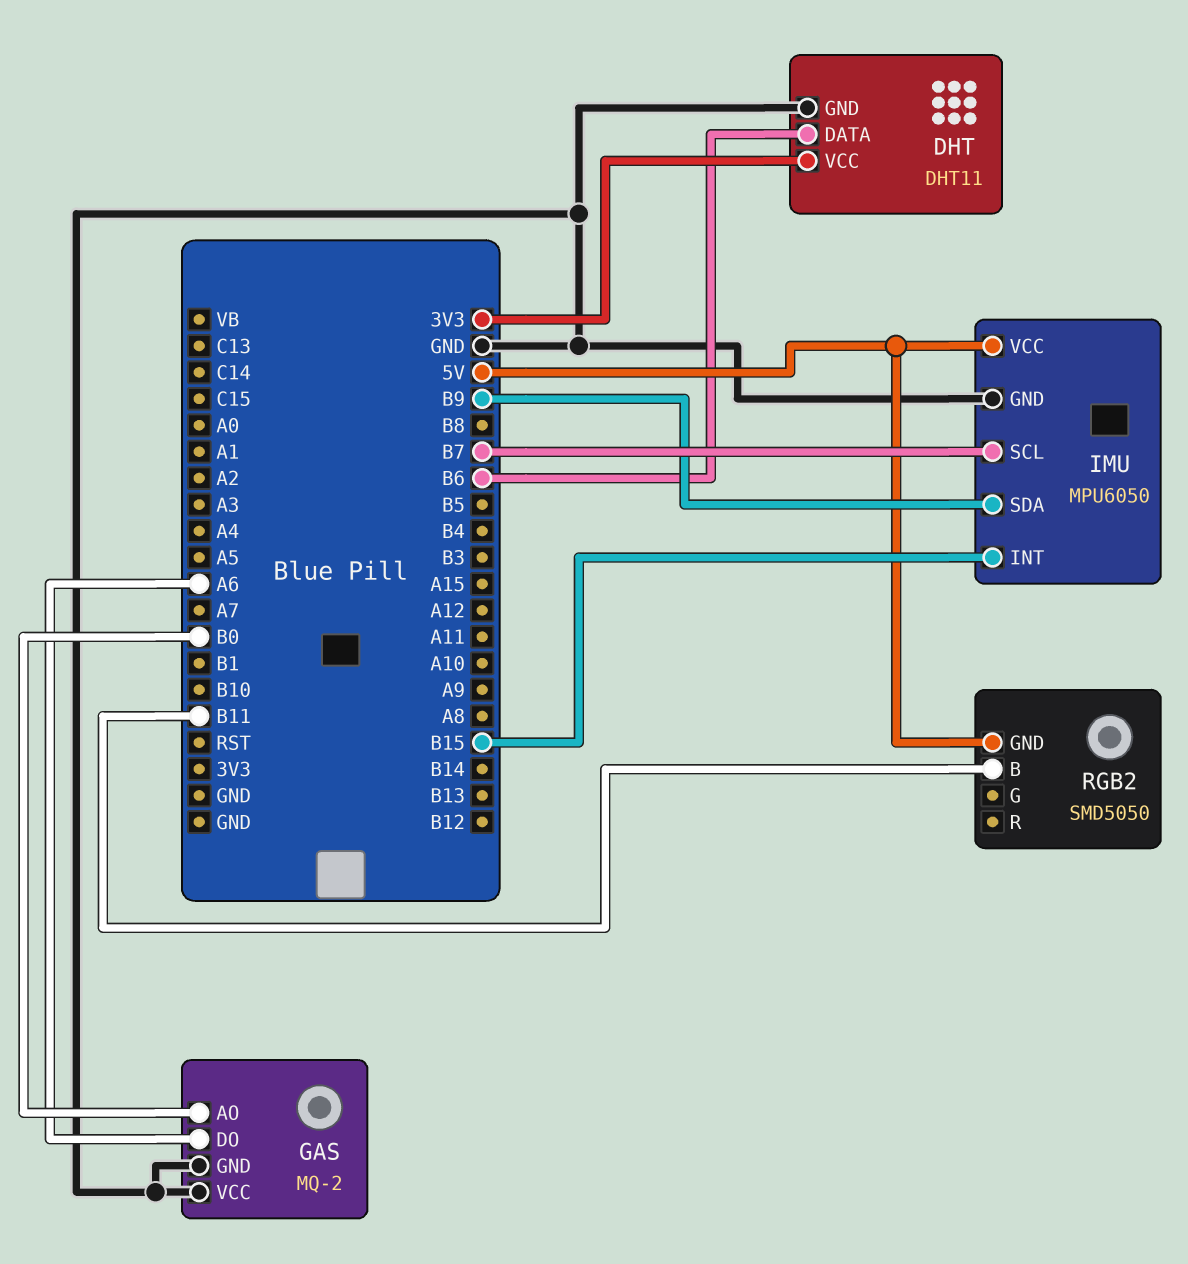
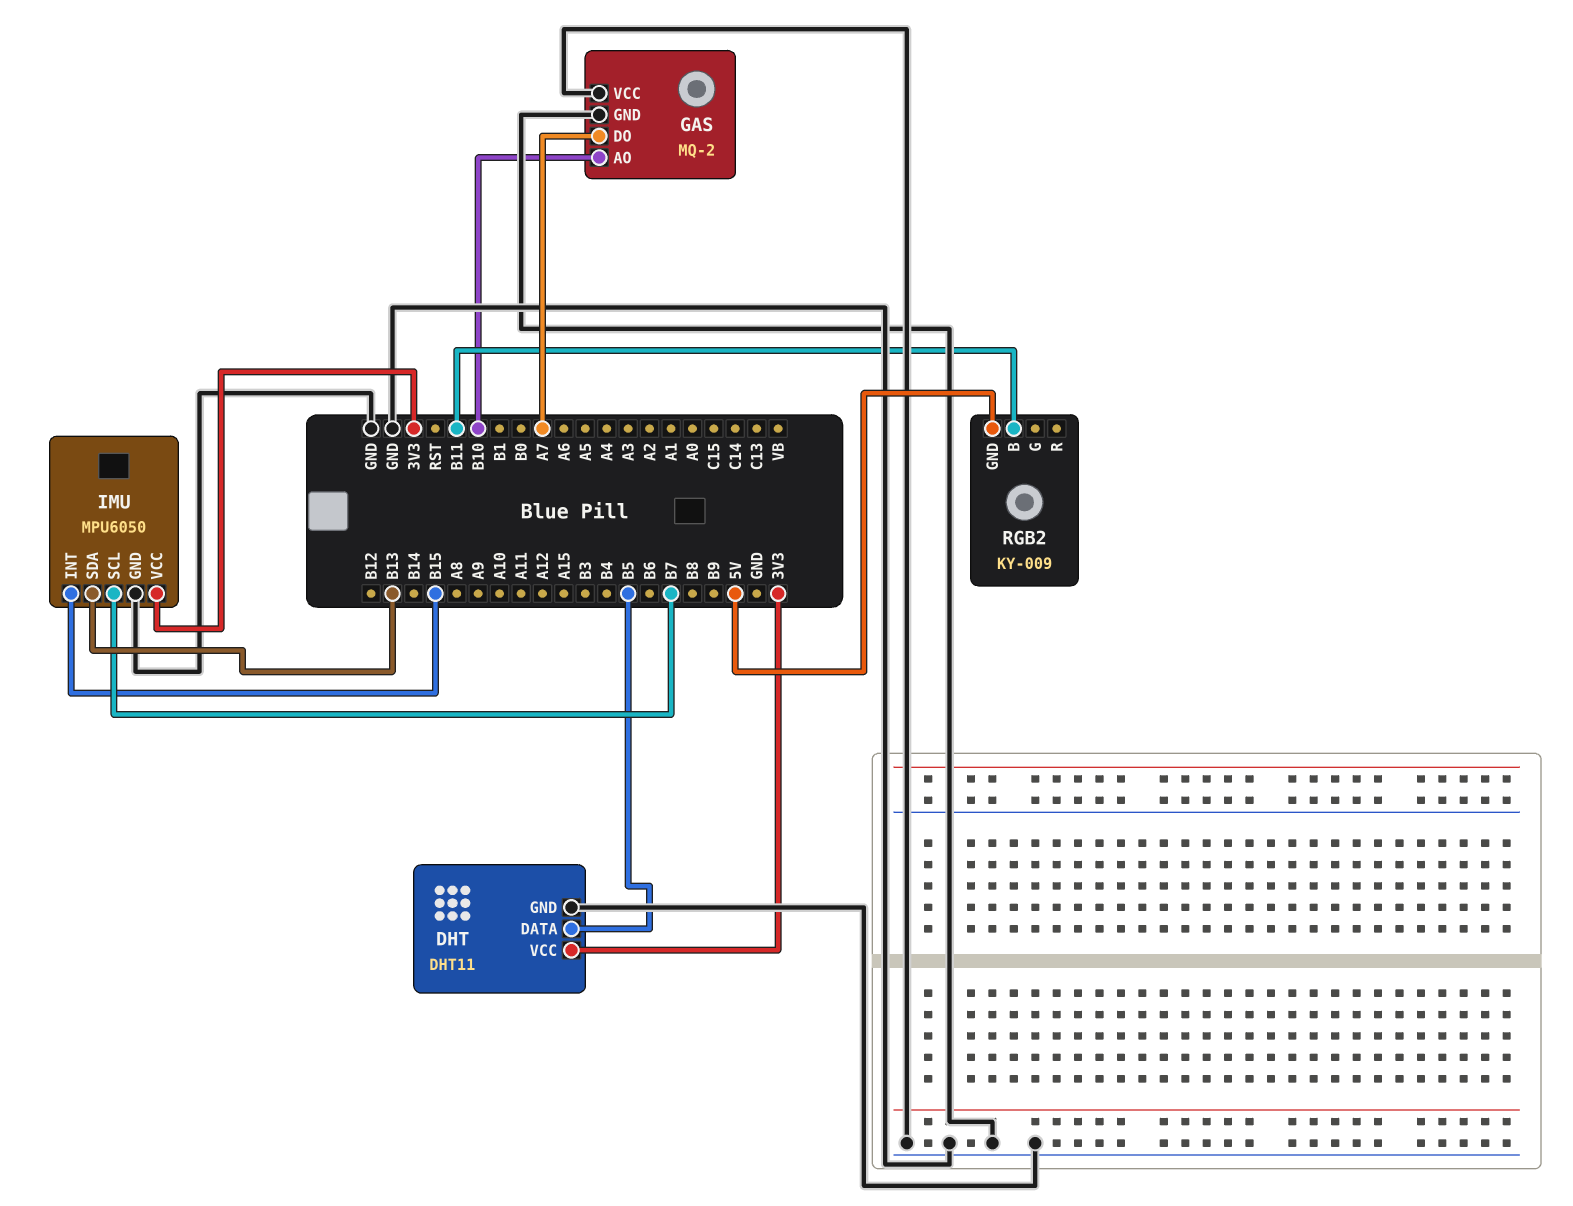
DHT pin DATA: B6 -> B5
GAS pin AO: B0 -> B10
GAS pin DO: A6 -> A7
IMU pin SDA: B9 -> B13
IMU pin VCC: 5V -> 3V3
RGB2: SMD5050 -> KY-009

